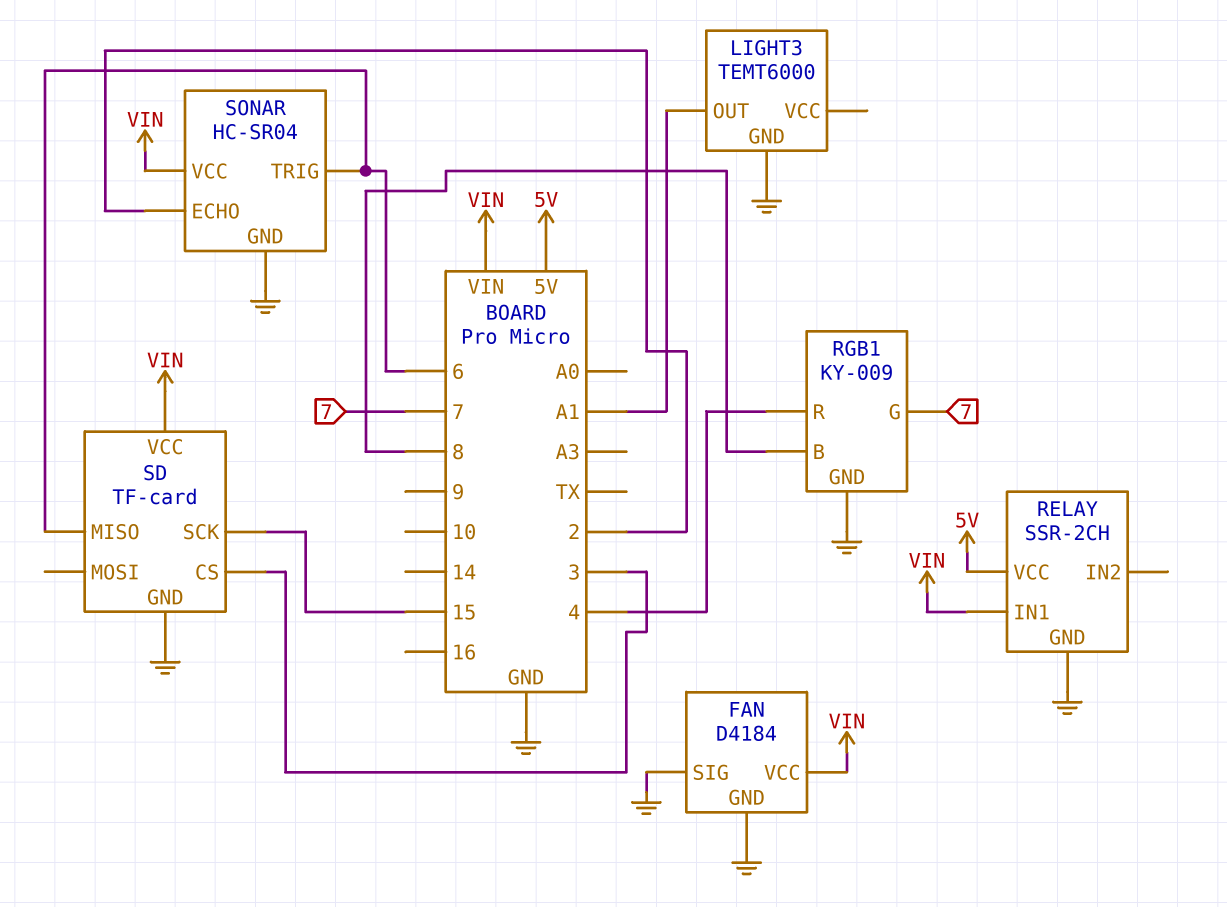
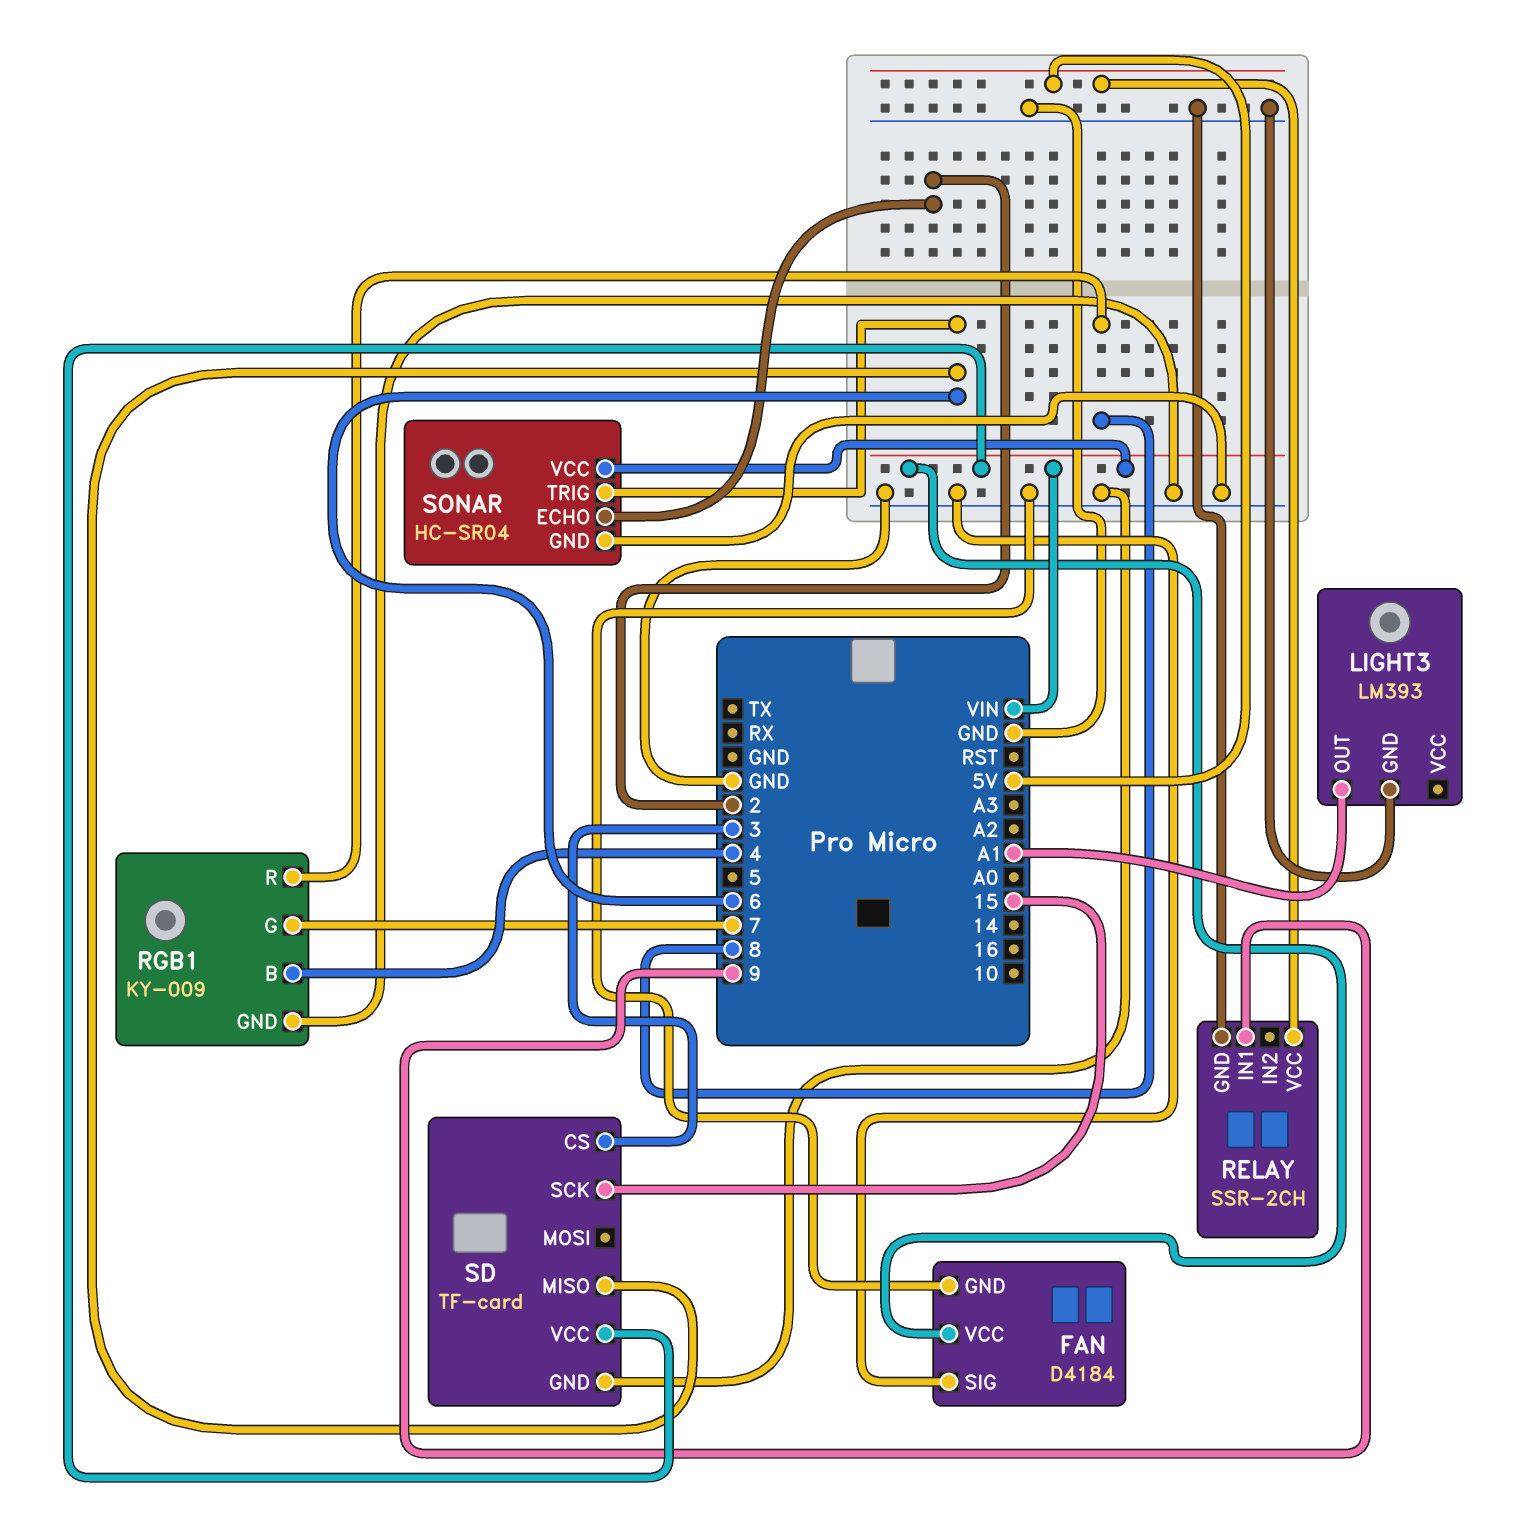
LIGHT3: TEMT6000 -> LM393
RELAY pin IN1: VIN -> 9
RGB1 pin B: 8 -> 4
RGB1 pin R: 4 -> 8

